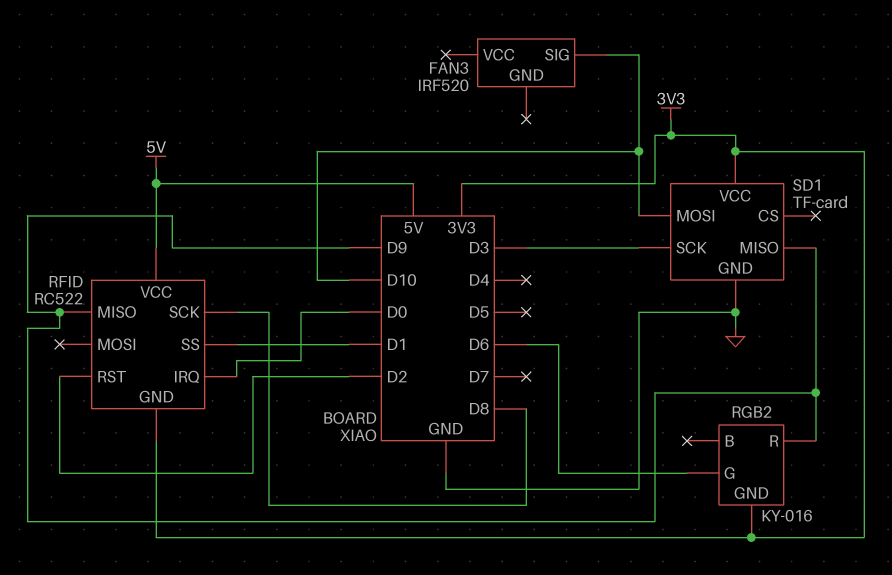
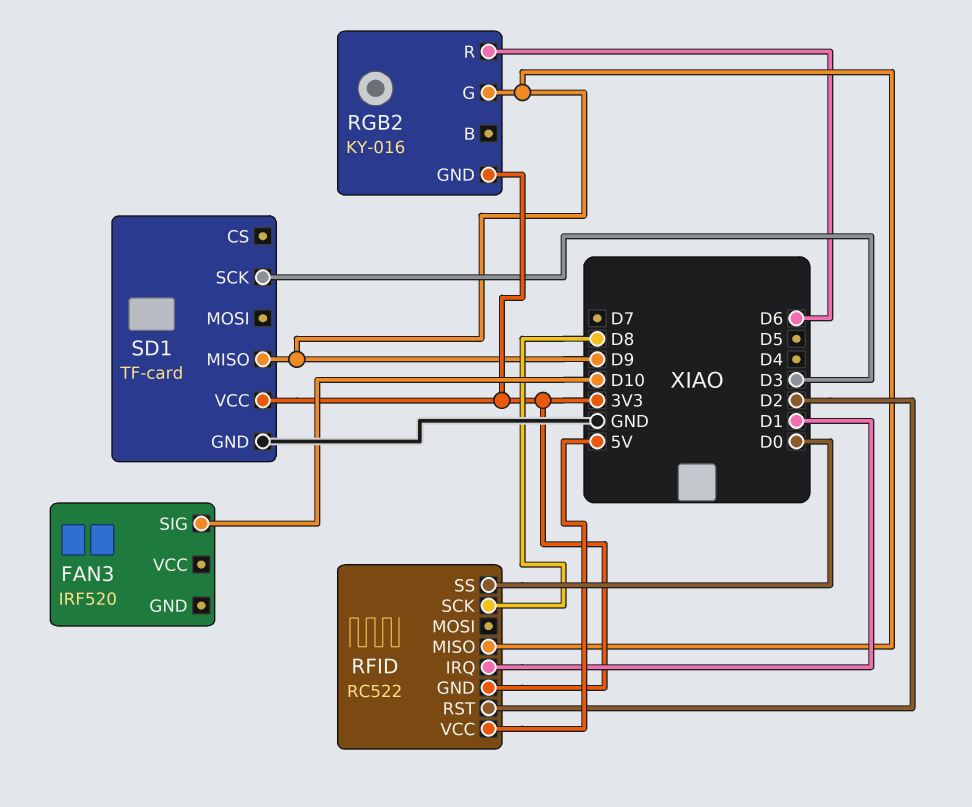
RFID pin IRQ: D0 -> D1
RFID pin SS: D1 -> D0
RGB2 pin G: D6 -> D9
RGB2 pin R: D9 -> D6
SD1 pin MOSI: D10 -> none

